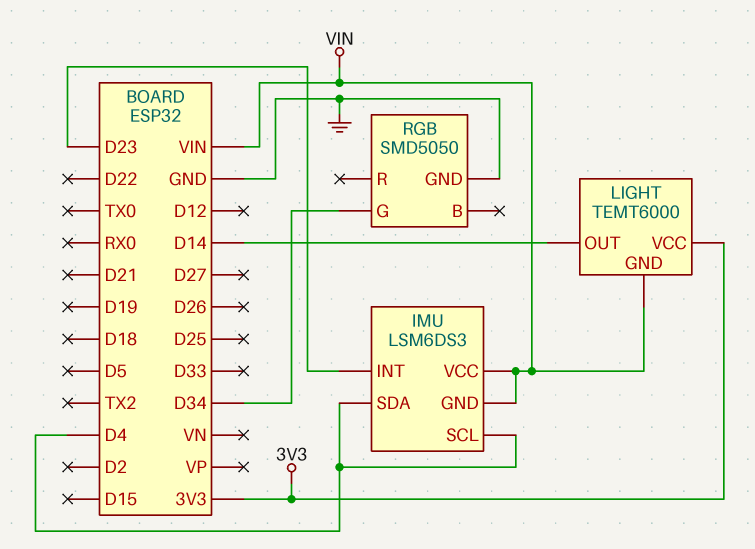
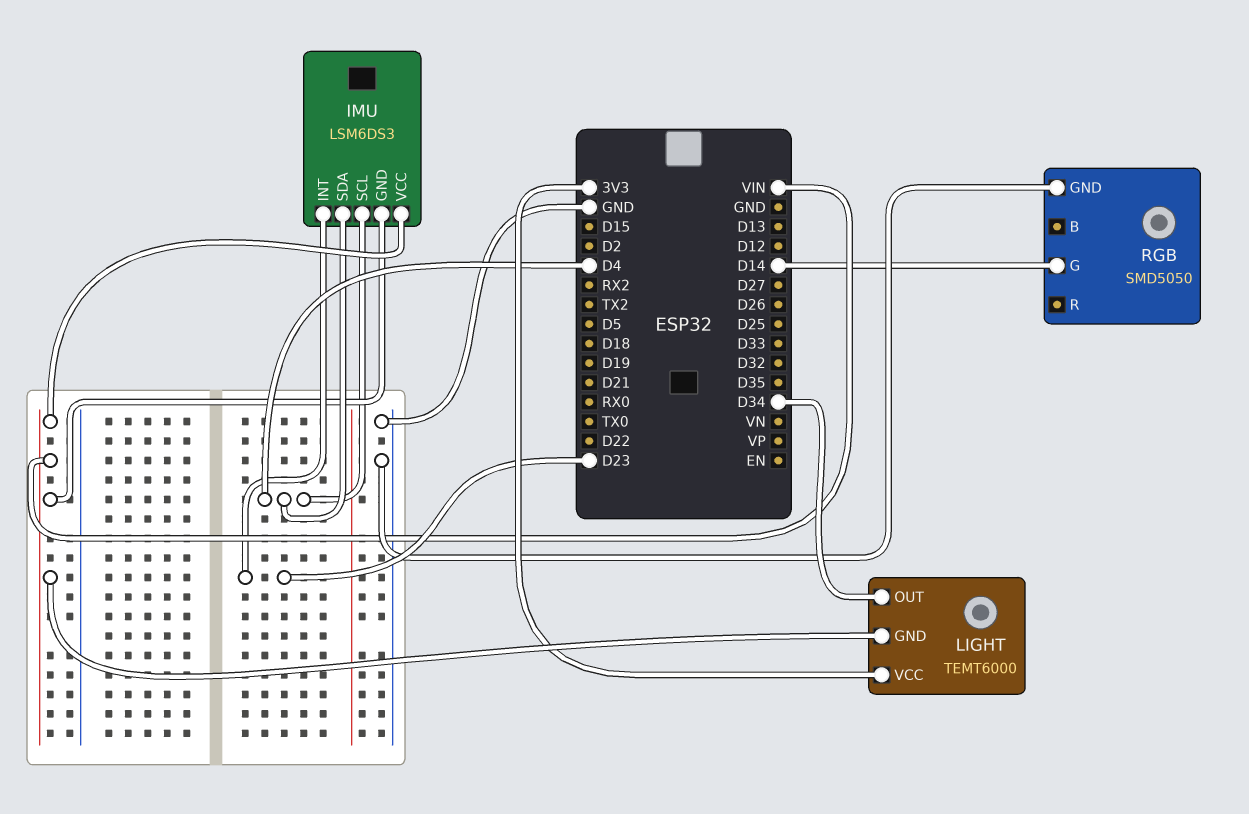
LIGHT pin OUT: D14 -> D34
RGB pin G: D34 -> D14

